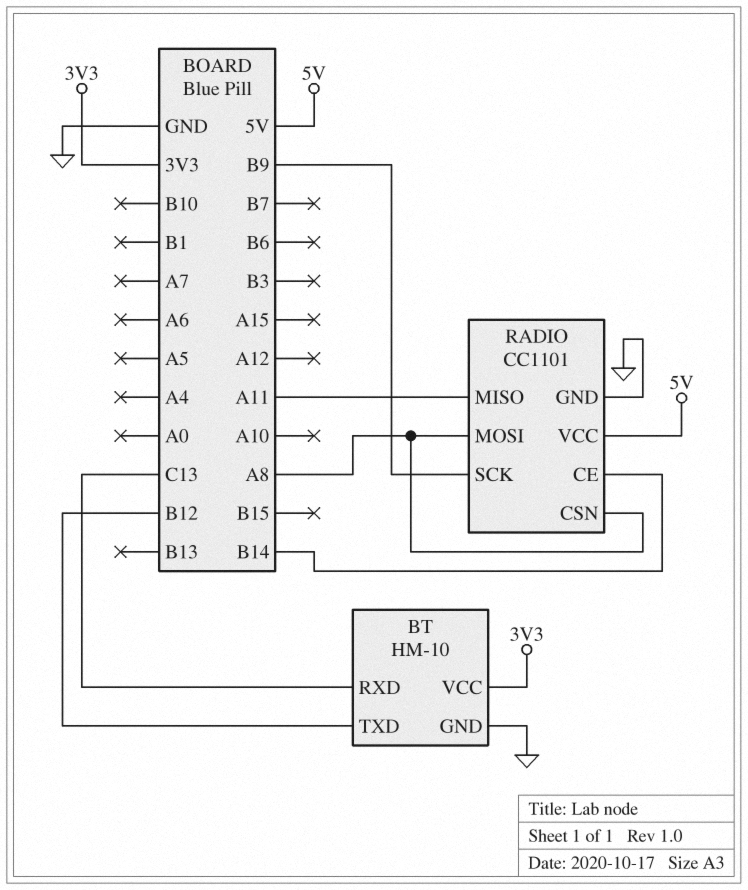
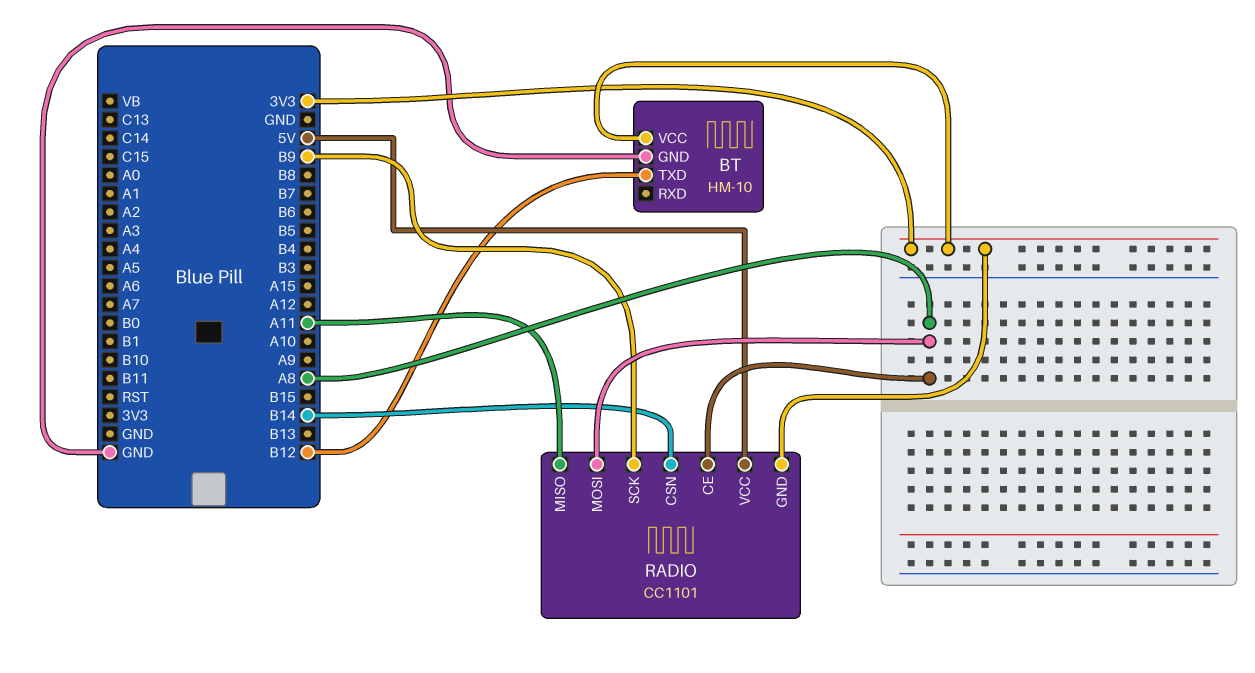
BT pin RXD: C13 -> none
RADIO pin CE: B14 -> A8
RADIO pin CSN: A8 -> B14
RADIO pin GND: GND -> 3V3

